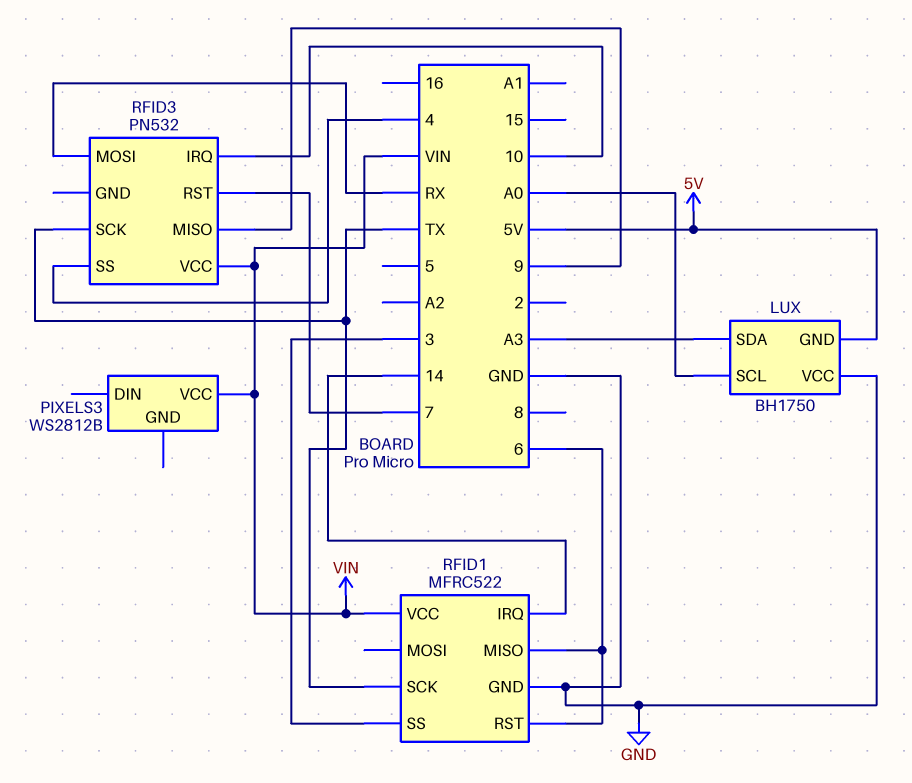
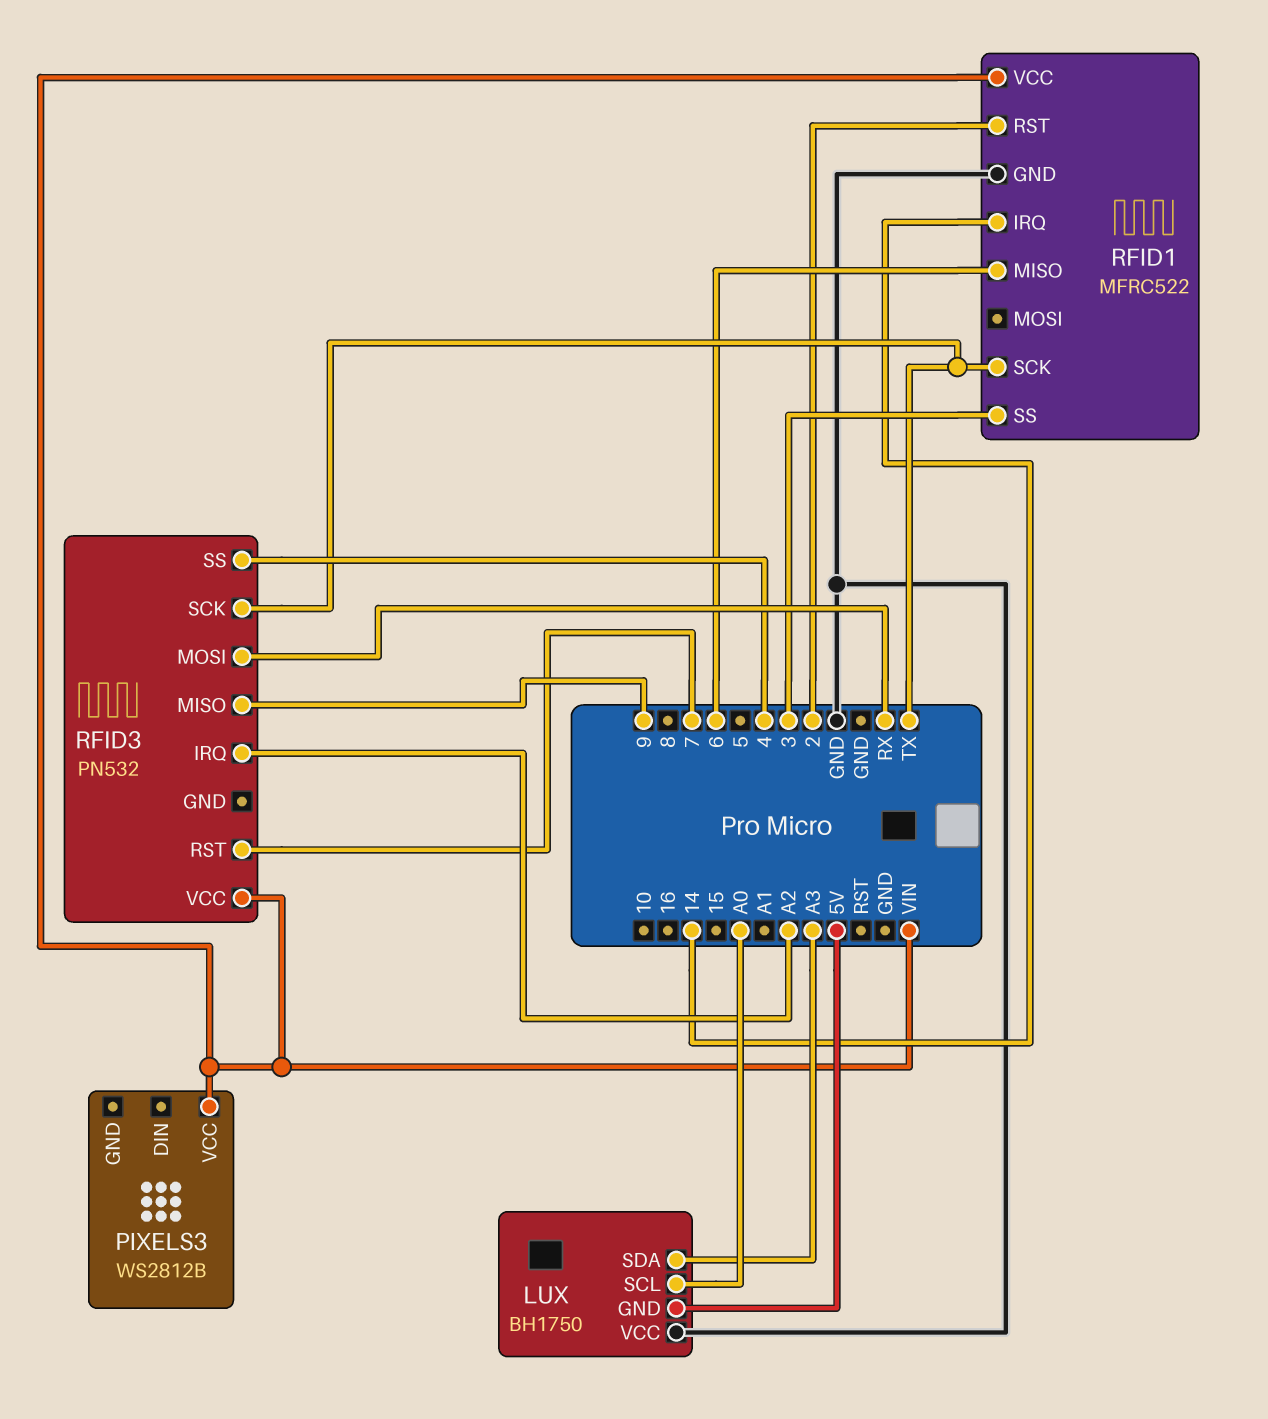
RFID1 pin RST: 6 -> 2
RFID3 pin IRQ: 10 -> A2

